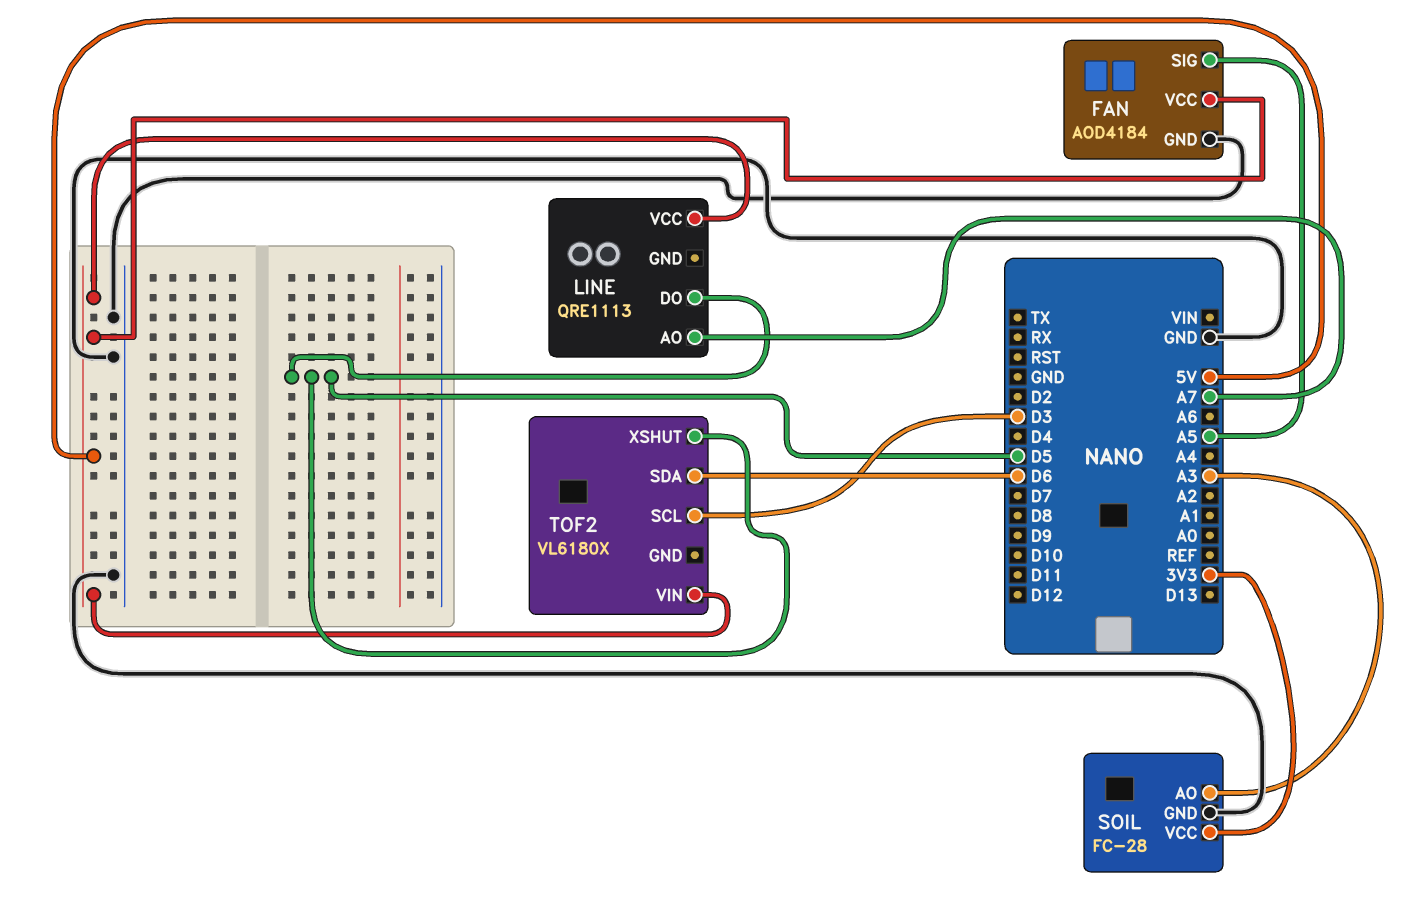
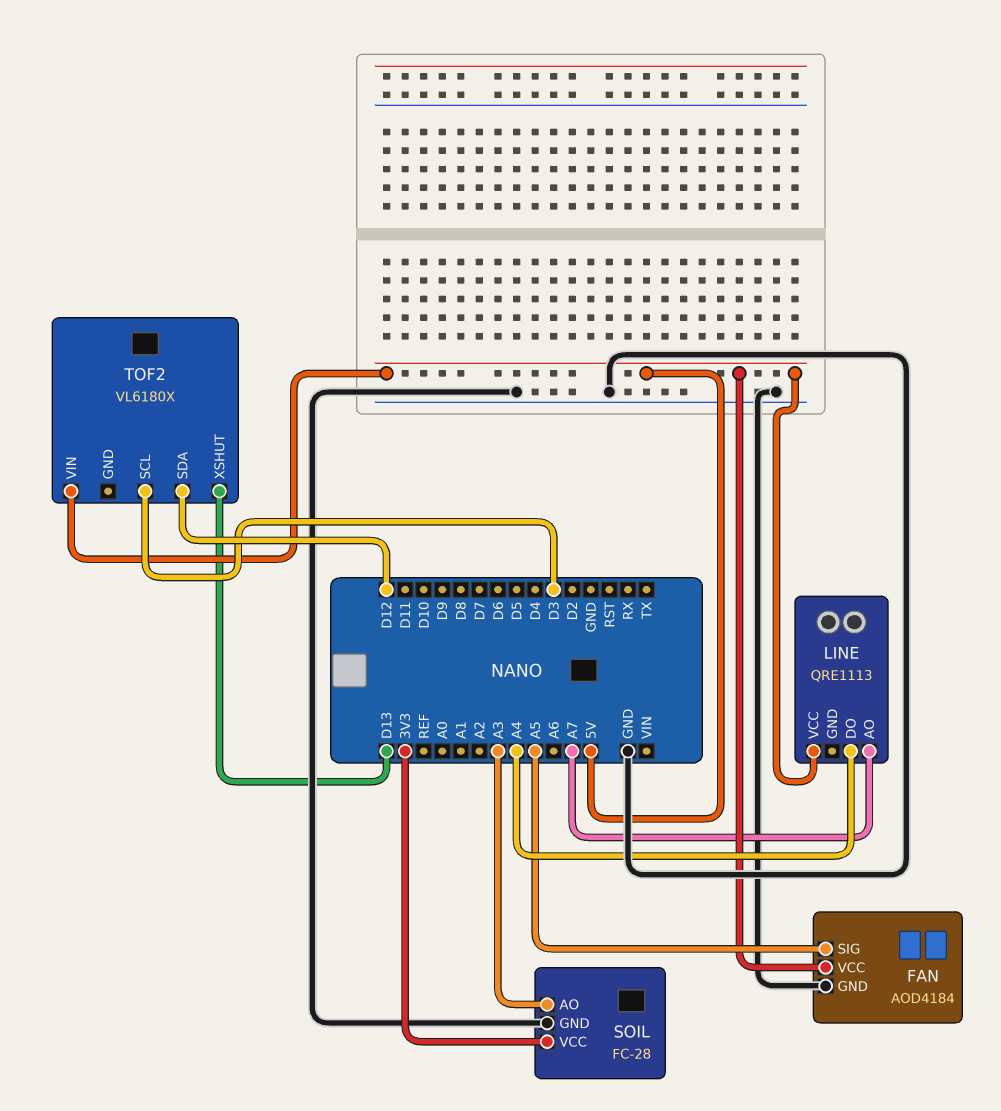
LINE pin DO: D5 -> A4
TOF2 pin SDA: D6 -> D12
TOF2 pin XSHUT: D5 -> D13

